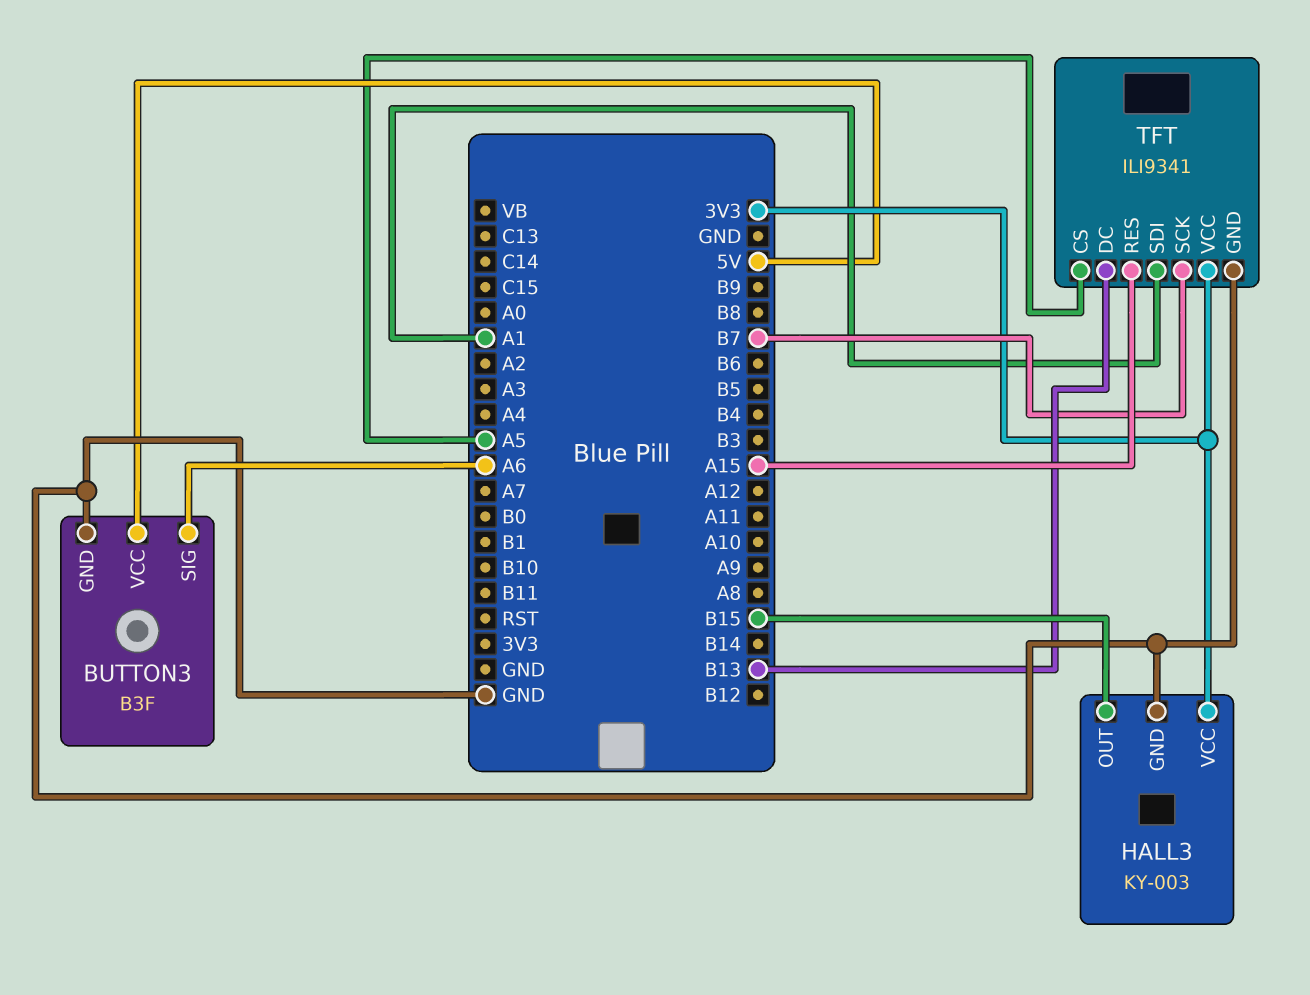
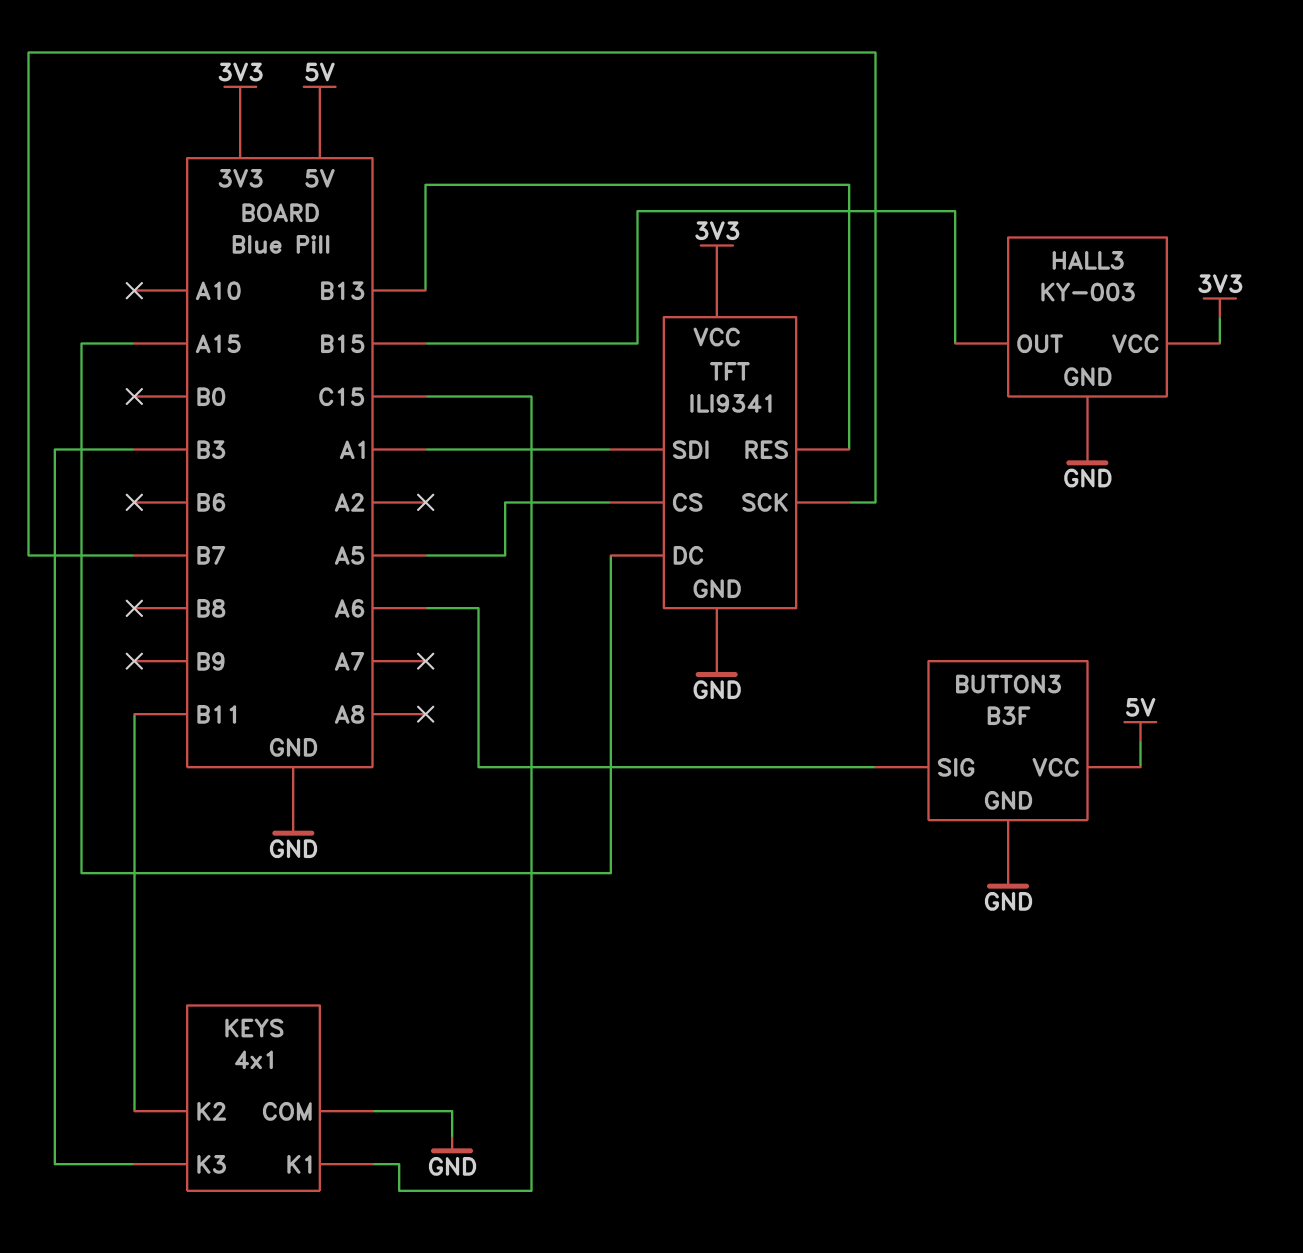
KEYS: none -> 4x1
KEYS pin COM: none -> GND
KEYS pin K1: none -> C15
KEYS pin K2: none -> B11
KEYS pin K3: none -> B3
TFT pin DC: B13 -> A15
TFT pin RES: A15 -> B13

